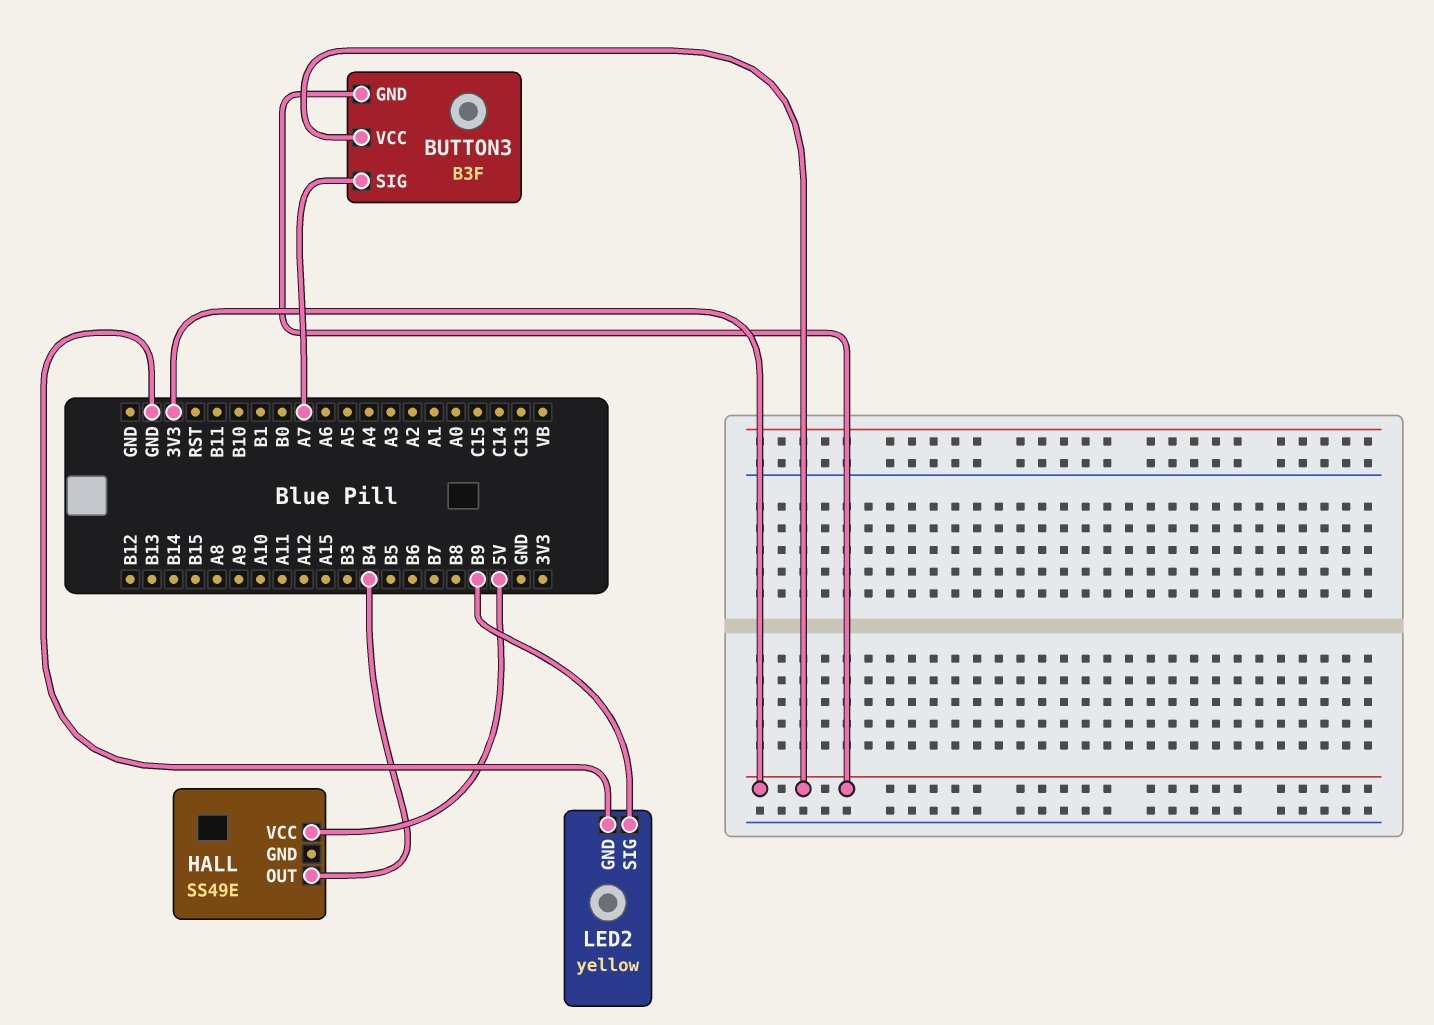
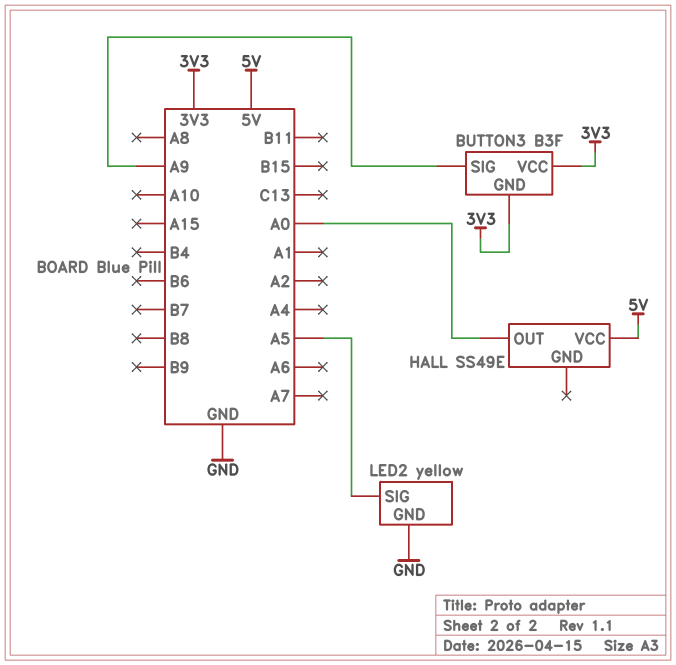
BUTTON3 pin SIG: A7 -> A9
HALL pin OUT: B4 -> A0
LED2 pin SIG: B9 -> A5

